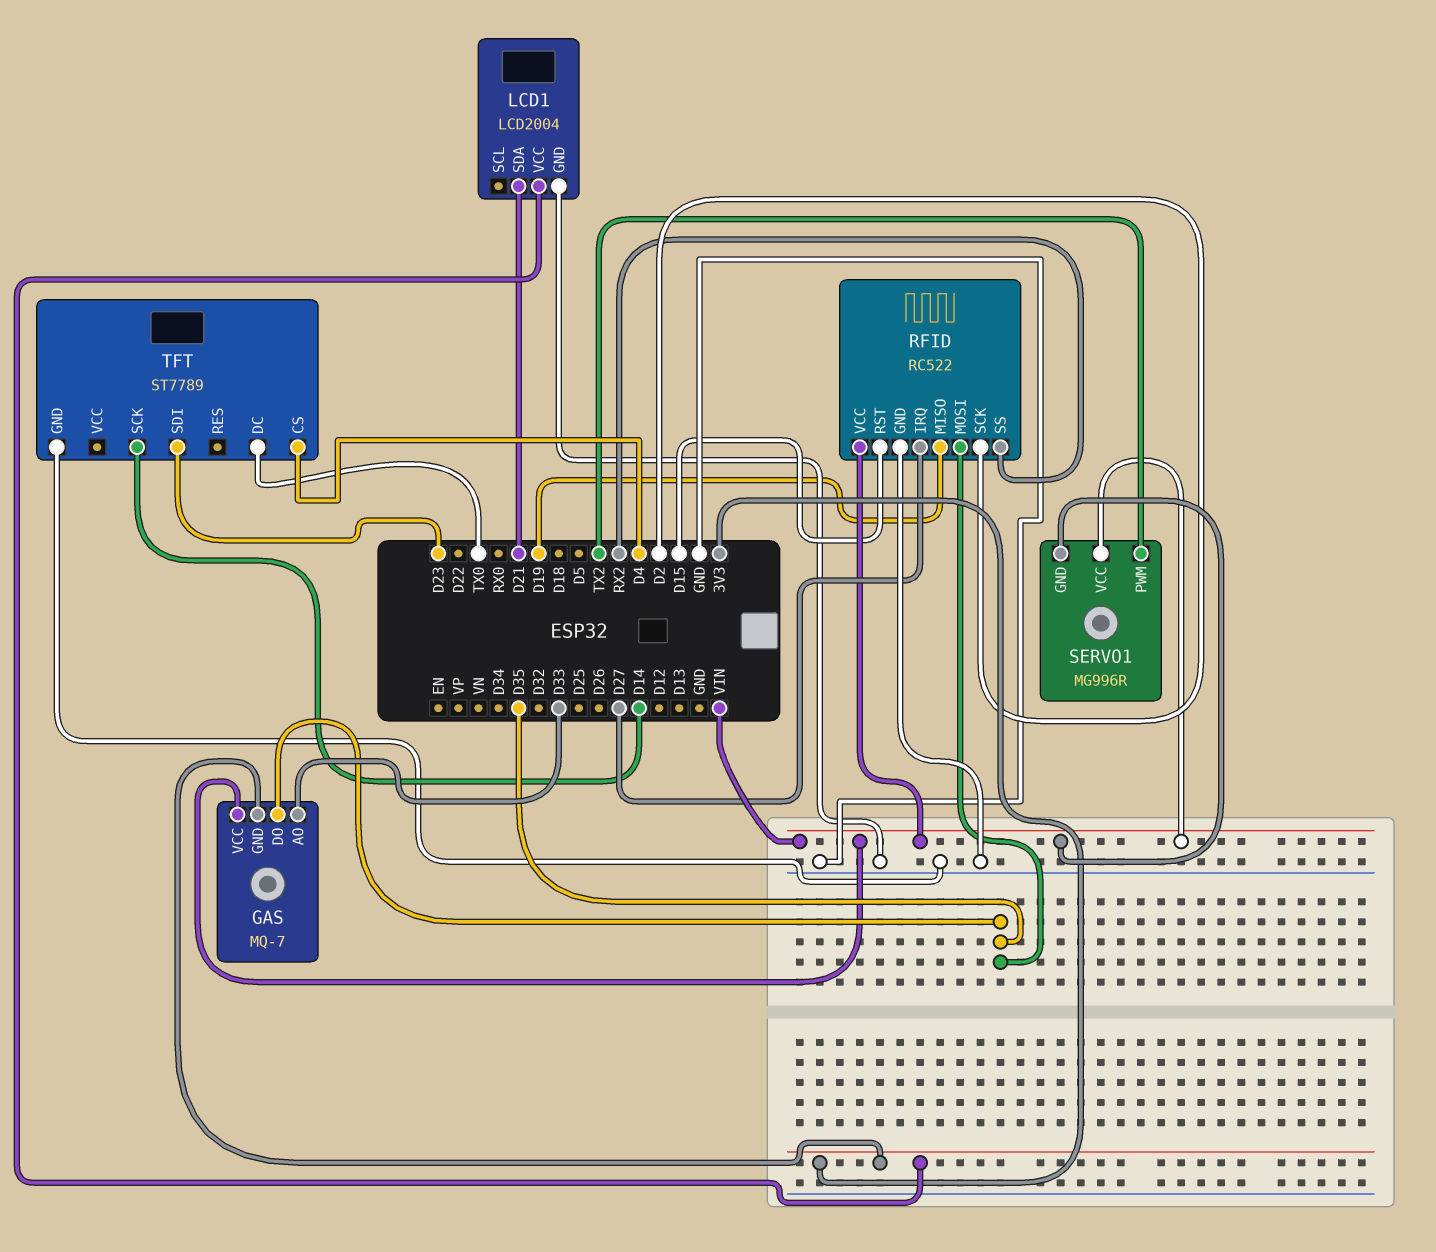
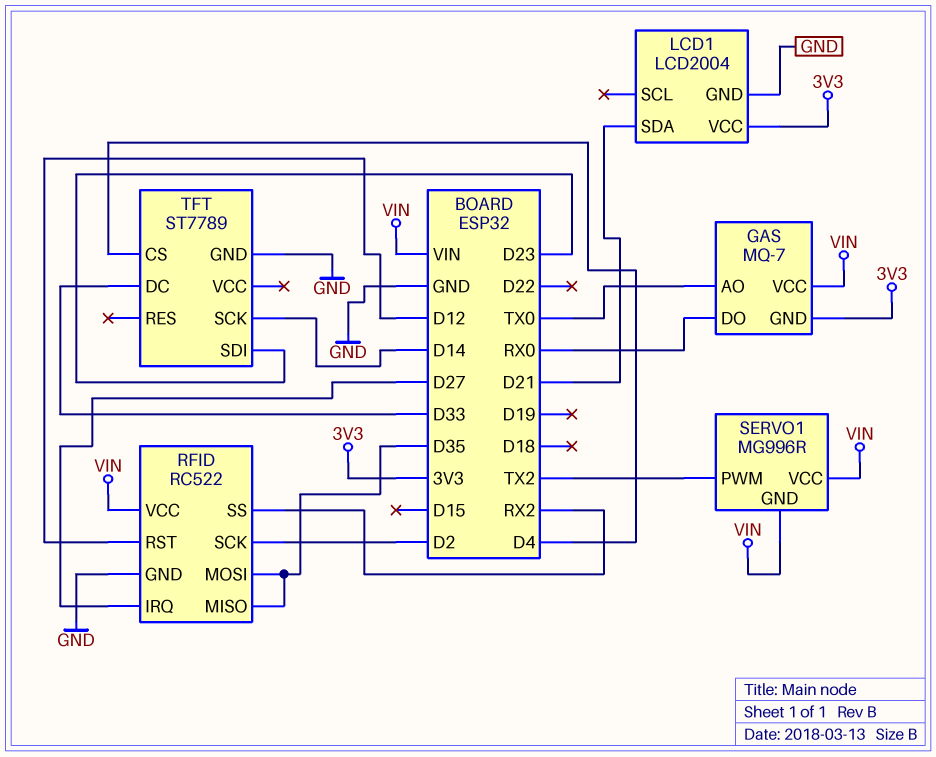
GAS pin AO: D33 -> TX0
GAS pin DO: D35 -> RX0
RFID pin MISO: D19 -> D35
RFID pin RST: D15 -> D12
TFT pin DC: TX0 -> D33

